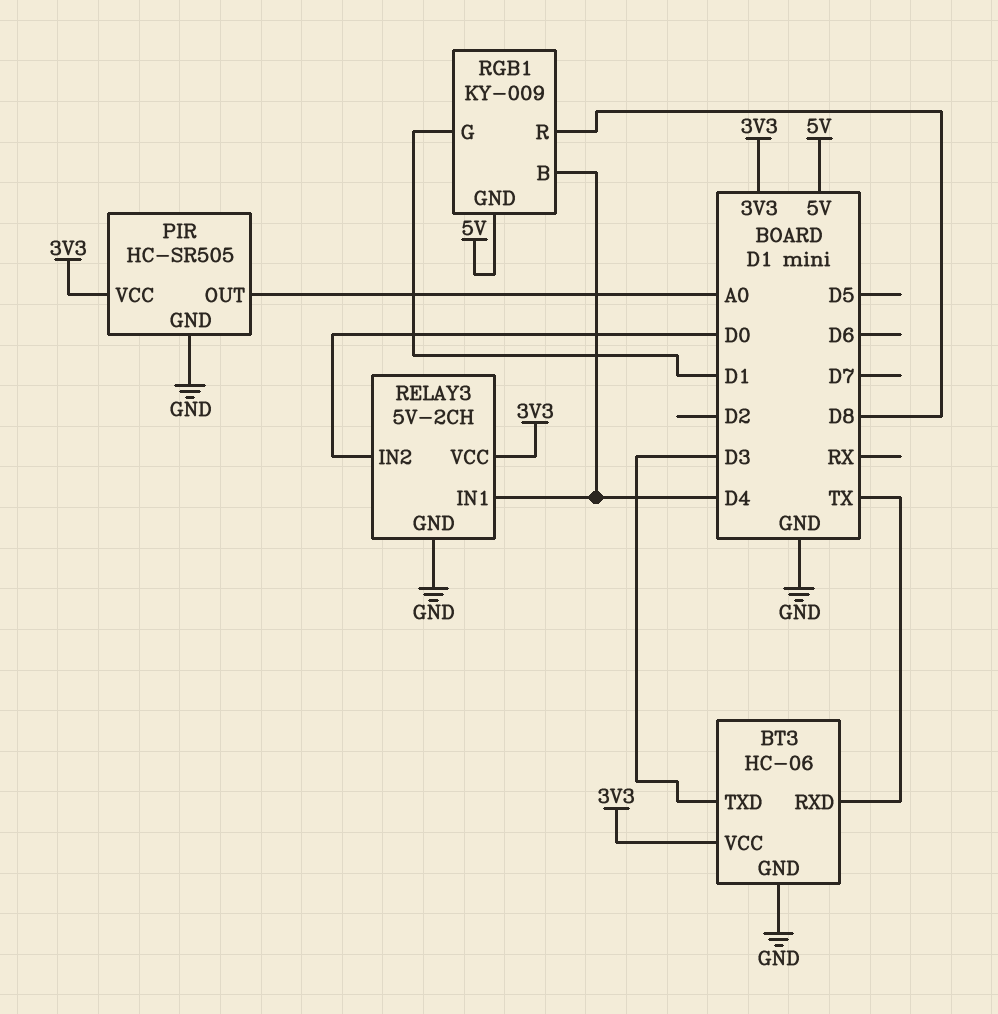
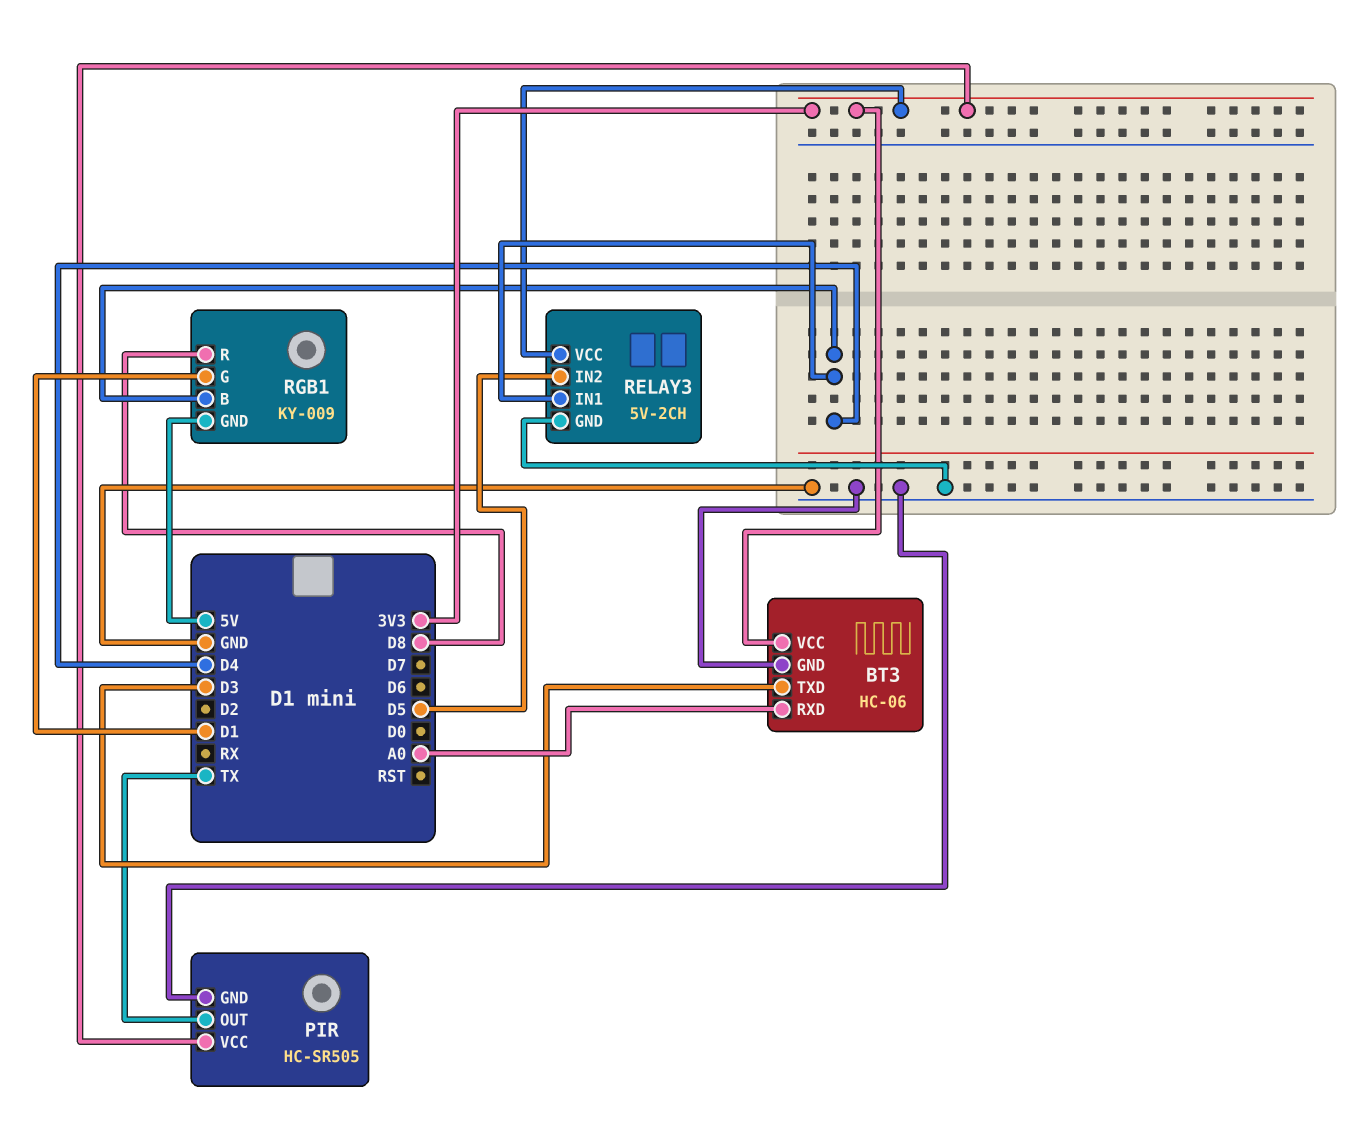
BT3 pin RXD: TX -> A0
PIR pin OUT: A0 -> TX
RELAY3 pin IN2: D0 -> D5

